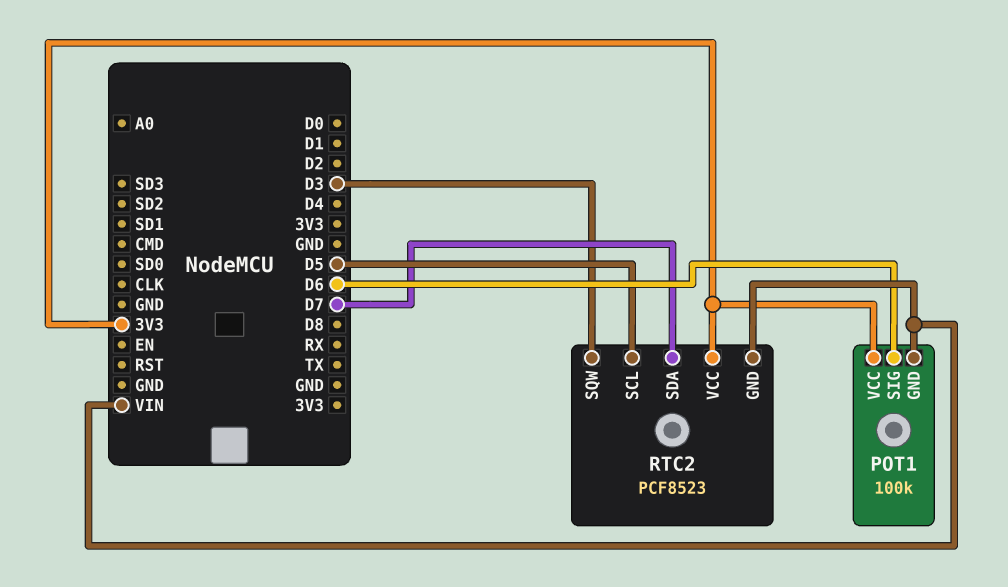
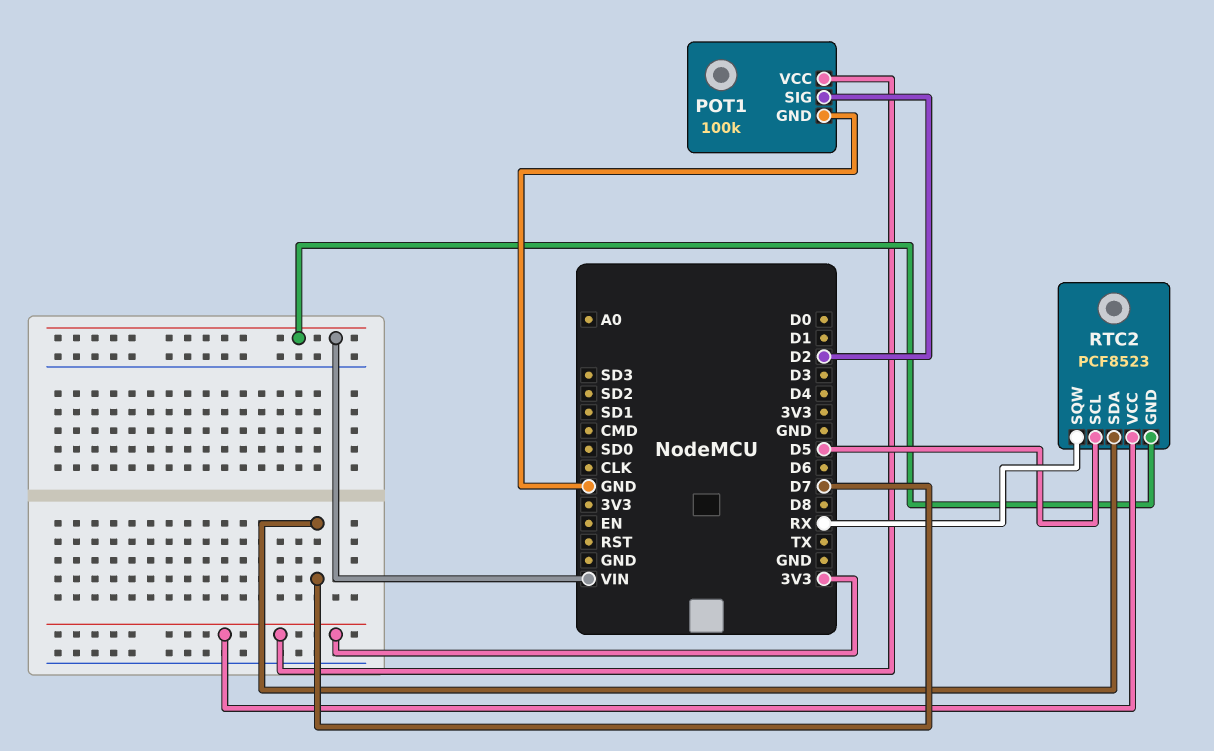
POT1 pin GND: VIN -> GND
POT1 pin SIG: D6 -> D2
RTC2 pin SQW: D3 -> RX

